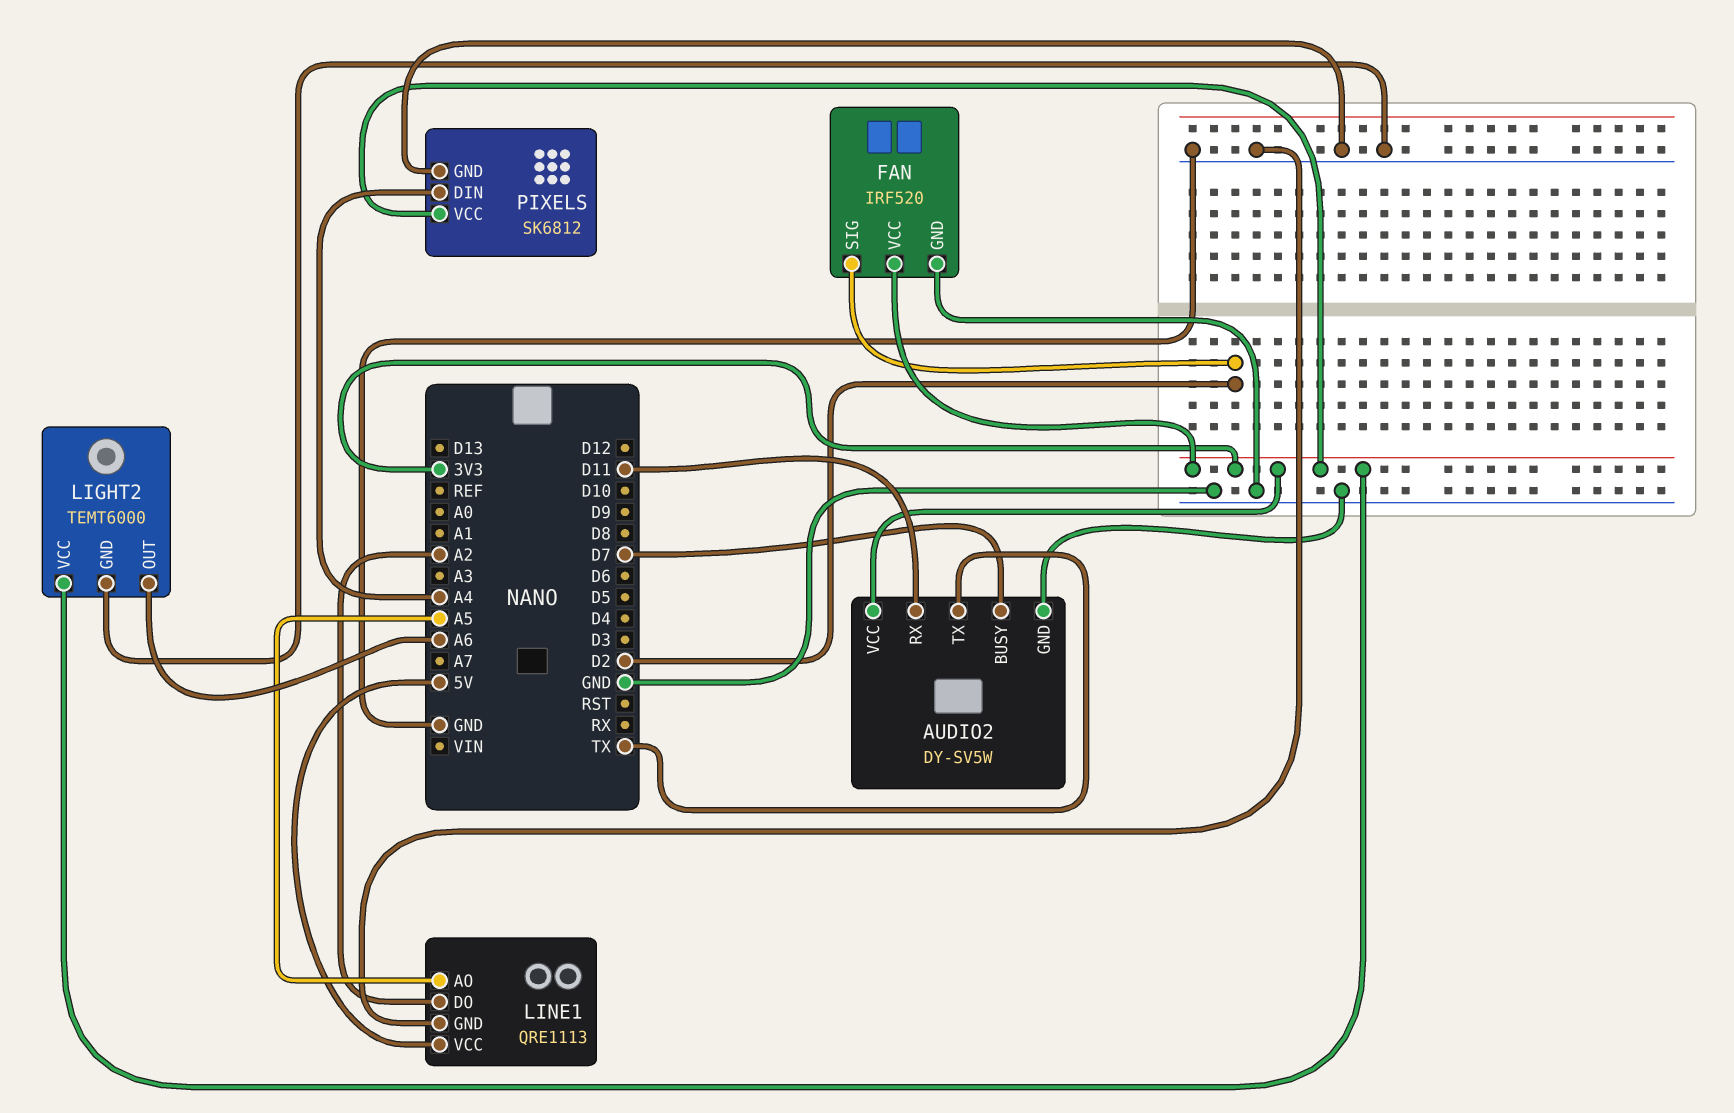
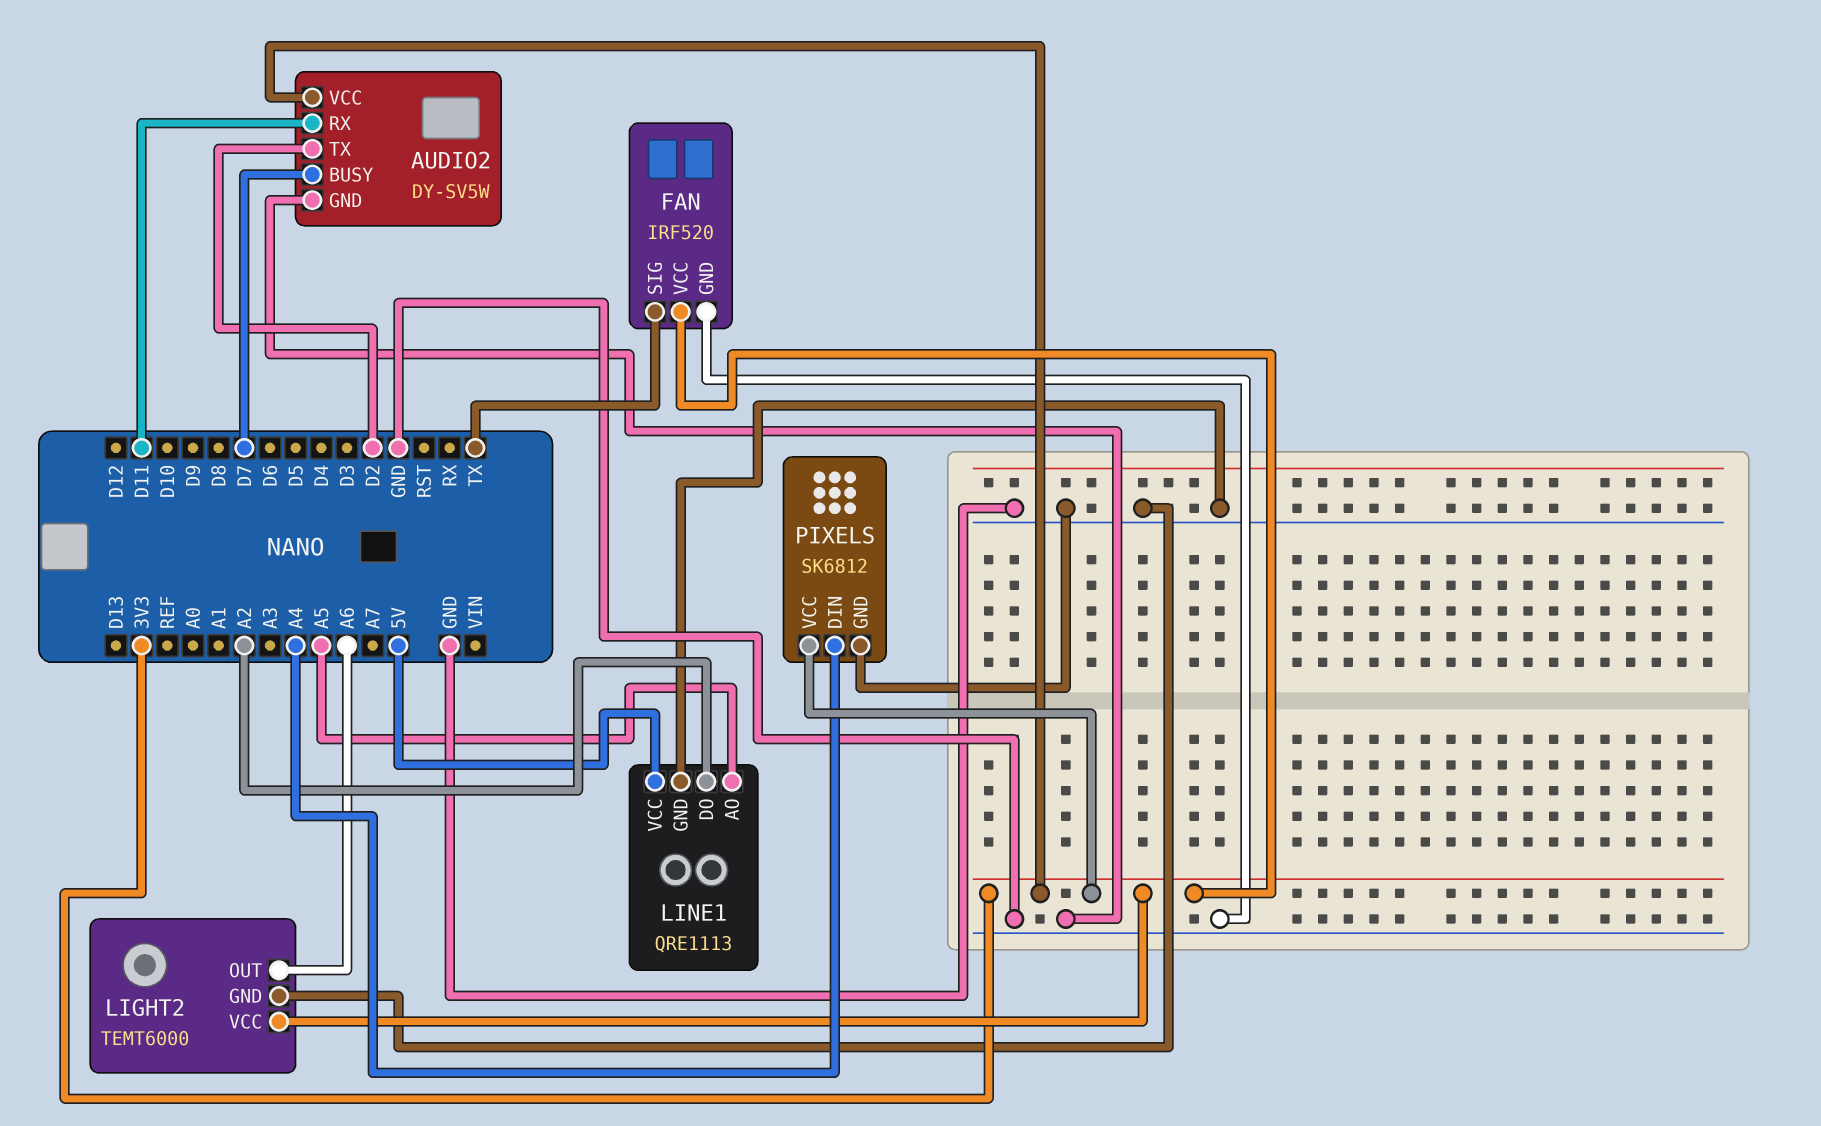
AUDIO2 pin TX: TX -> D2
FAN pin SIG: D2 -> TX

